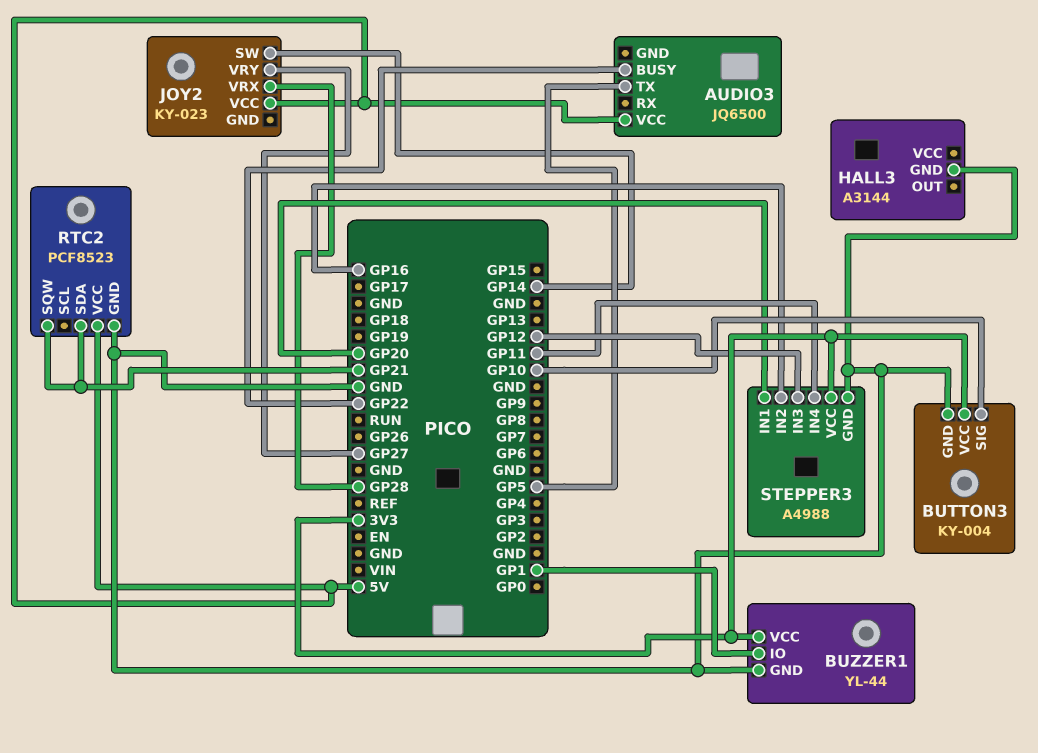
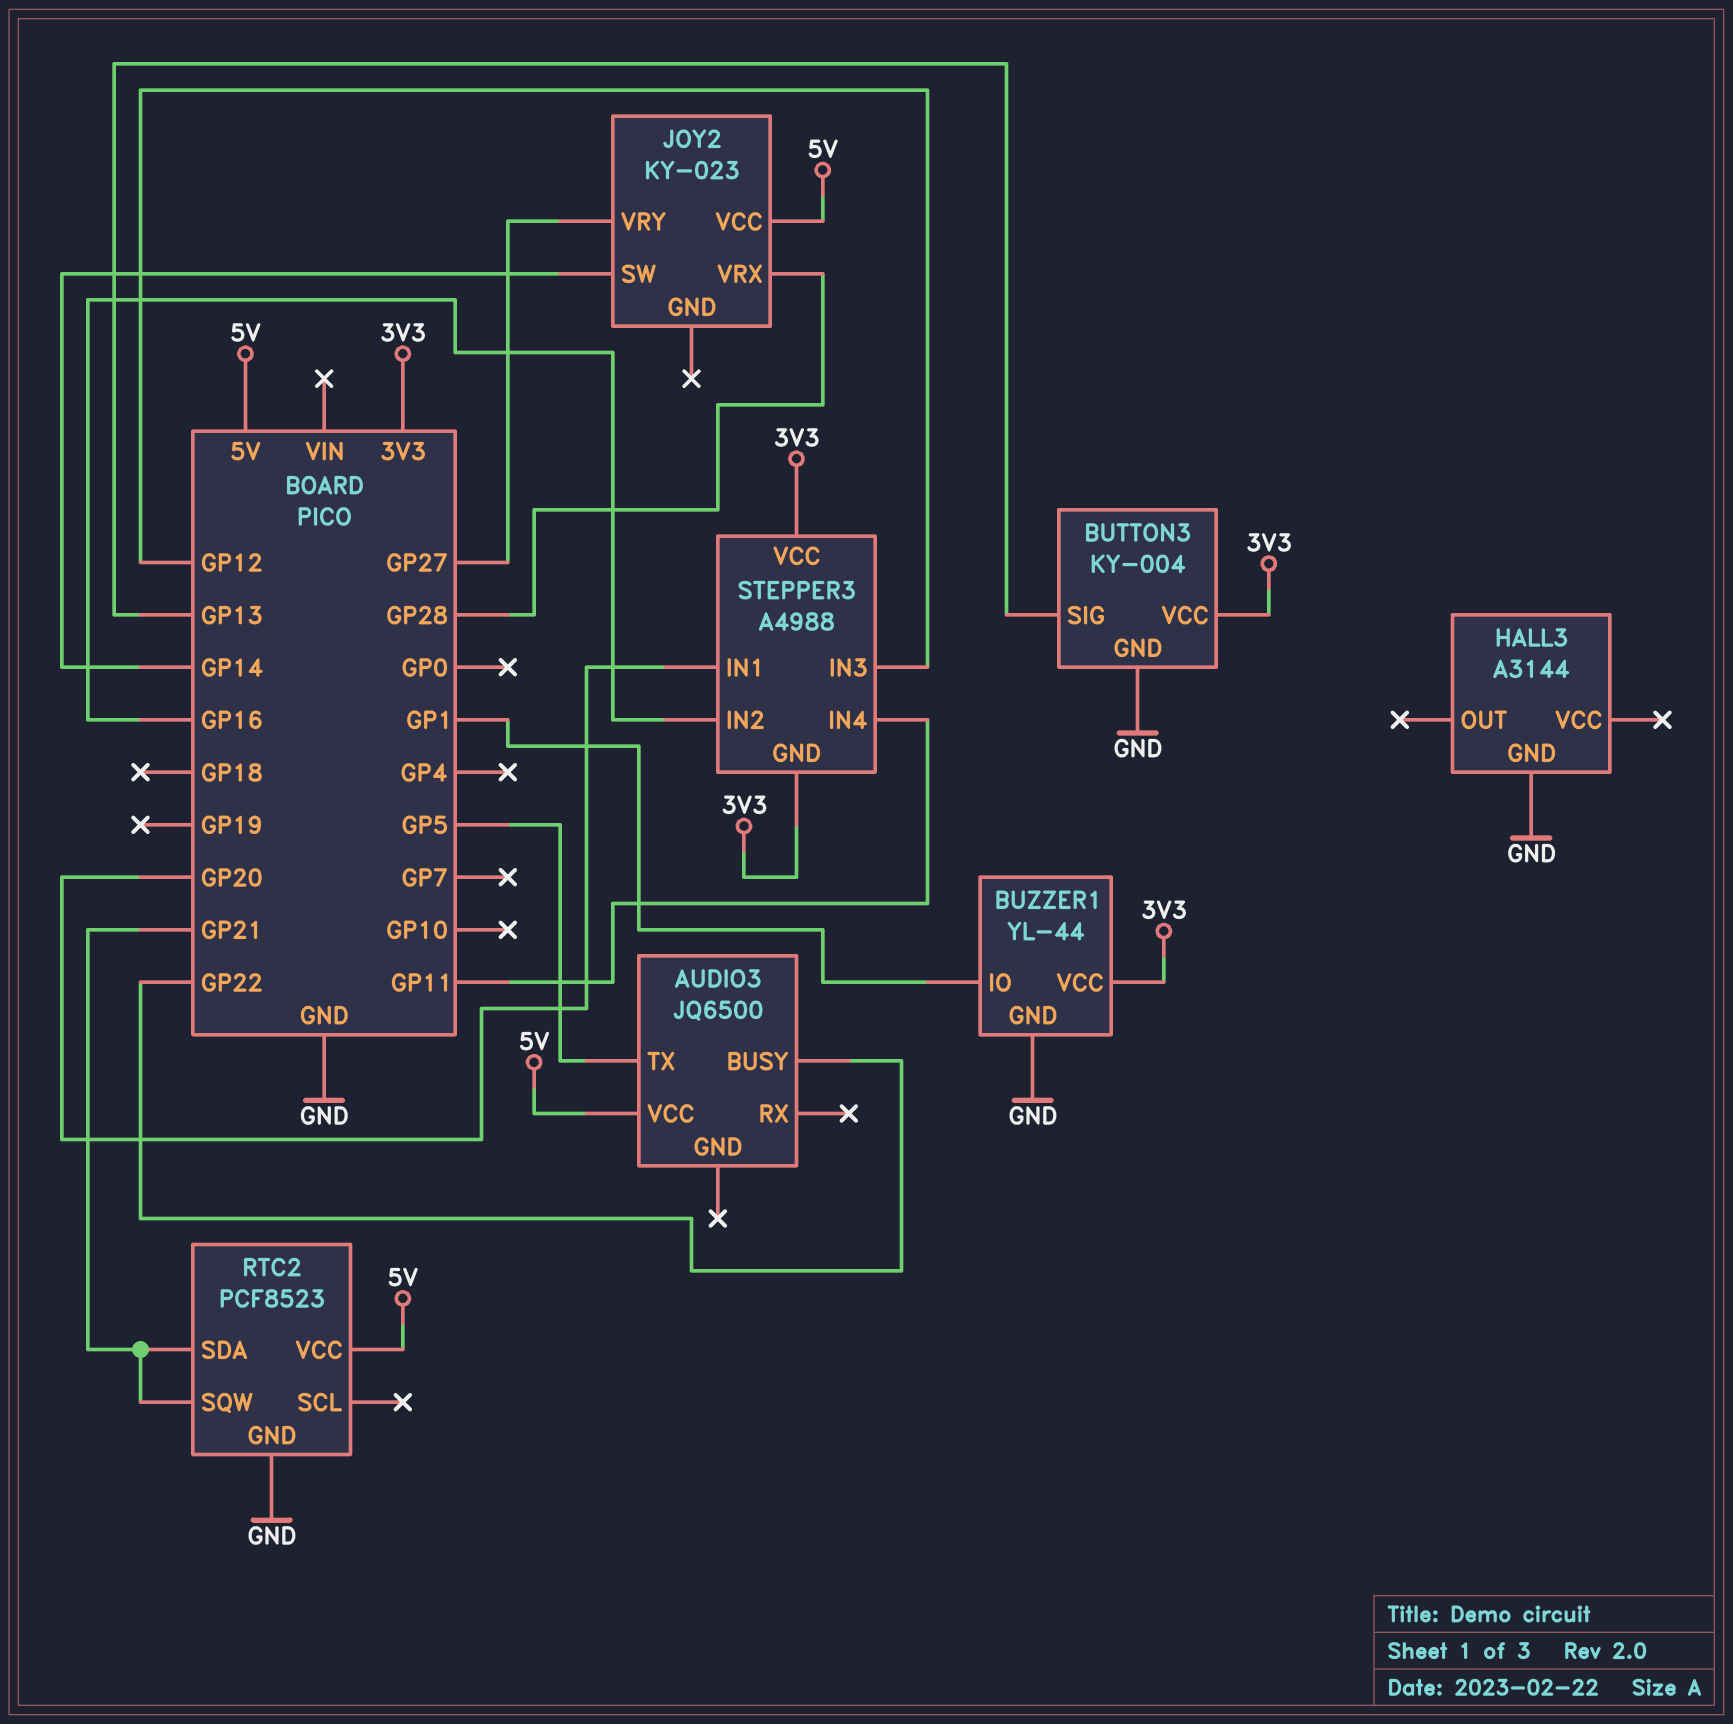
BUTTON3 pin SIG: GP10 -> GP13
STEPPER3 pin GND: GND -> 3V3

